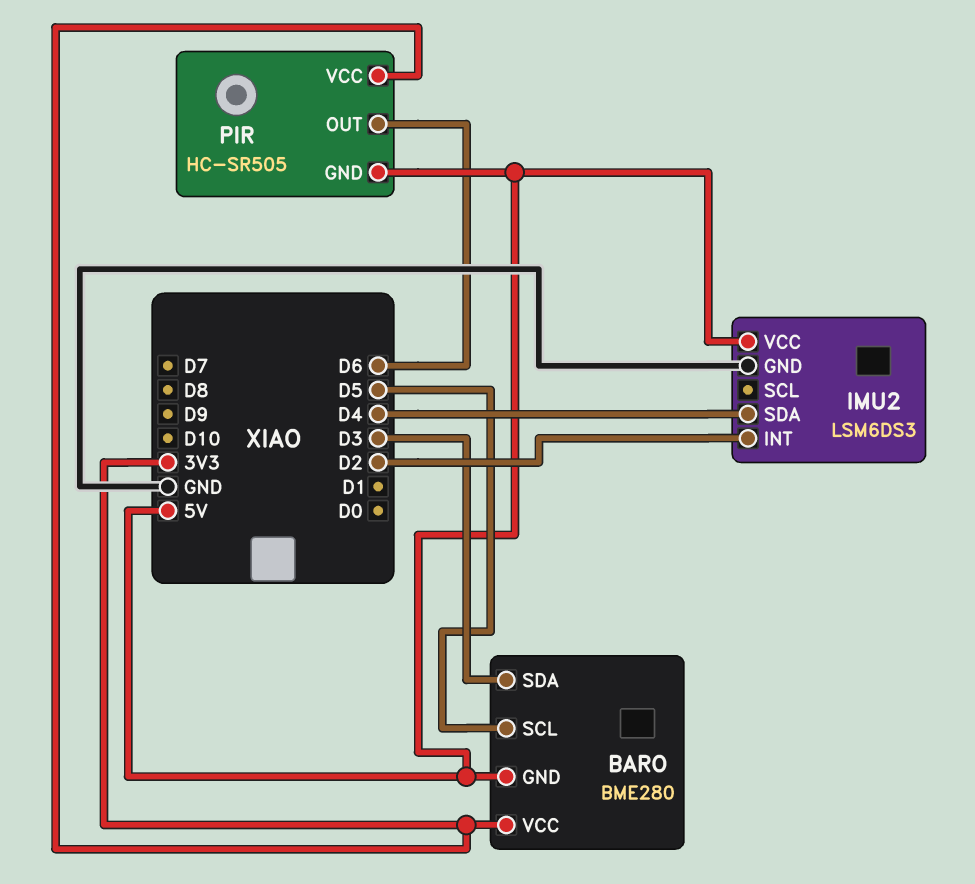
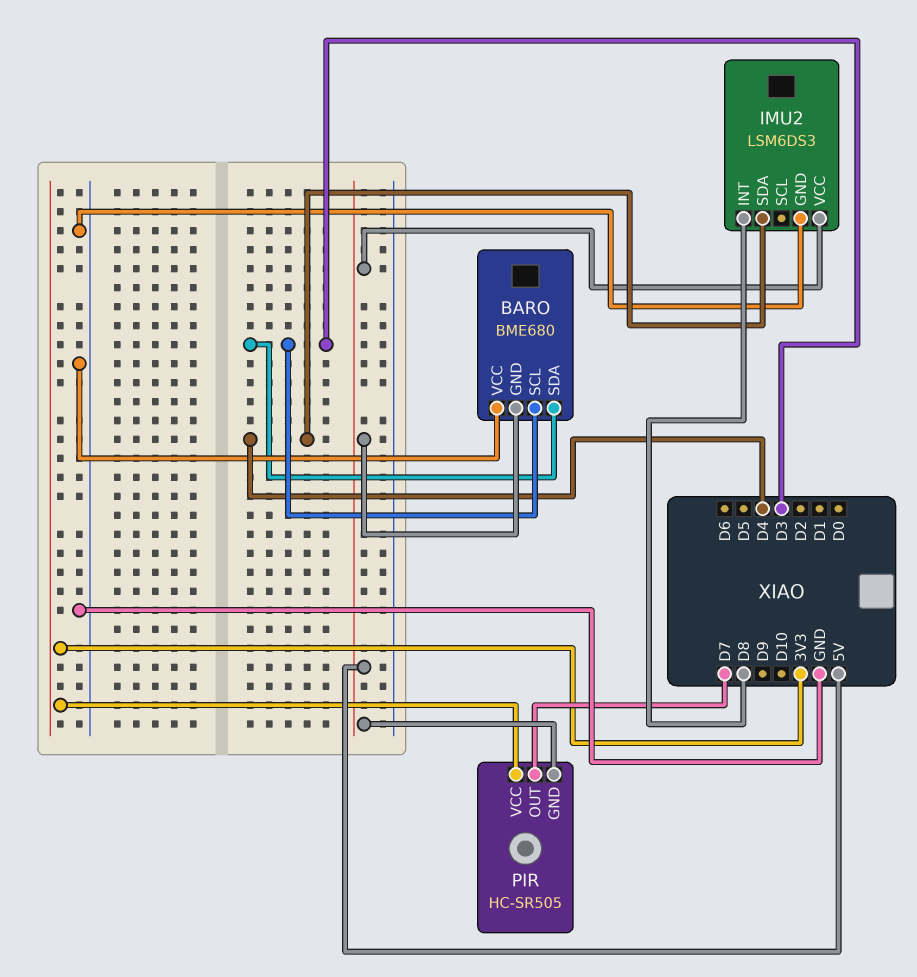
BARO: BME280 -> BME680
BARO pin SCL: D5 -> D3
BARO pin VCC: 3V3 -> GND
IMU2 pin INT: D2 -> D8
PIR pin OUT: D6 -> D7

